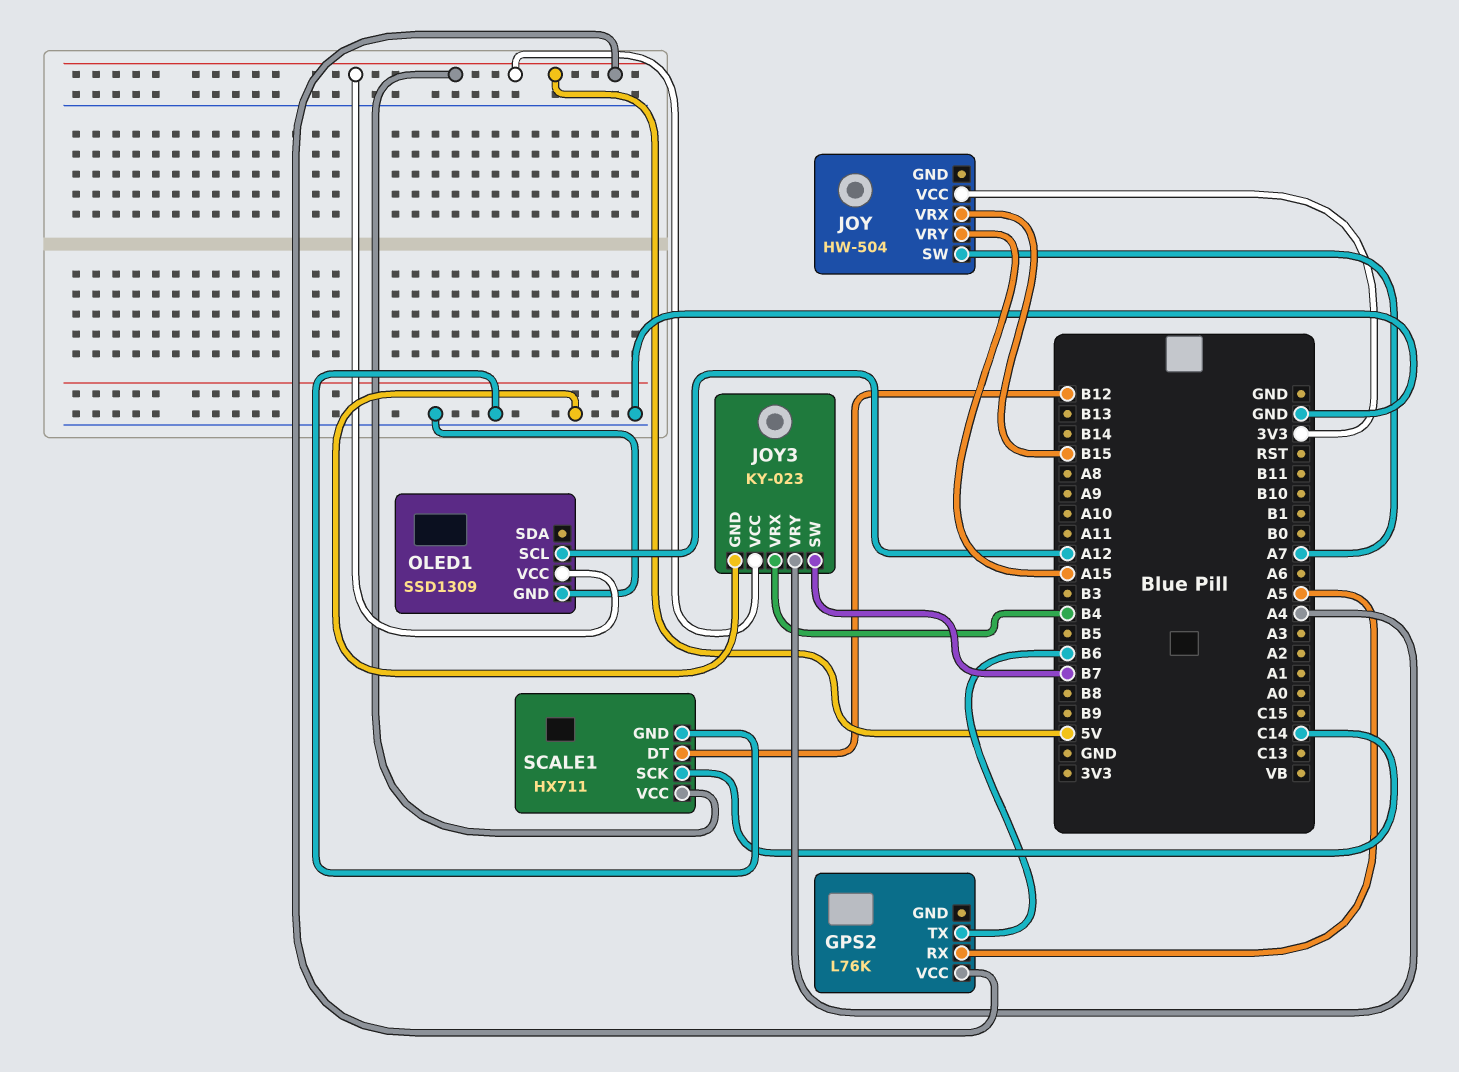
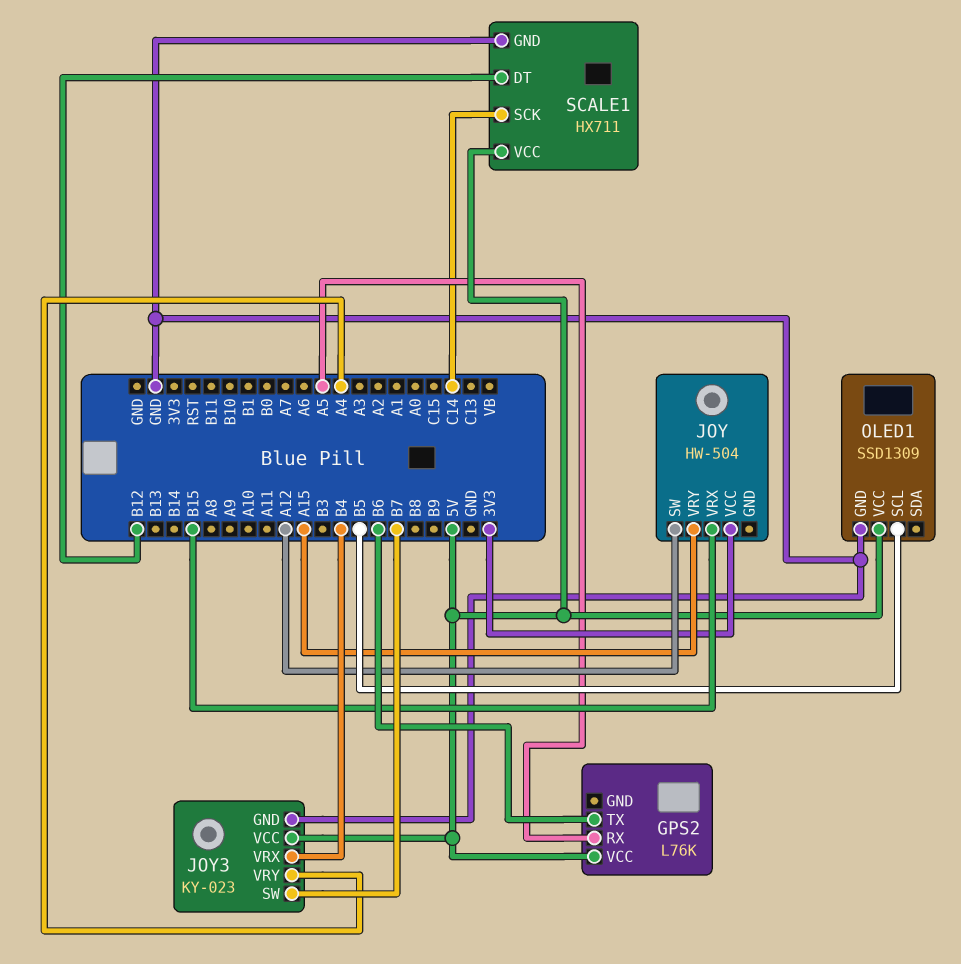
JOY pin SW: A7 -> A12
OLED1 pin SCL: A12 -> B5

